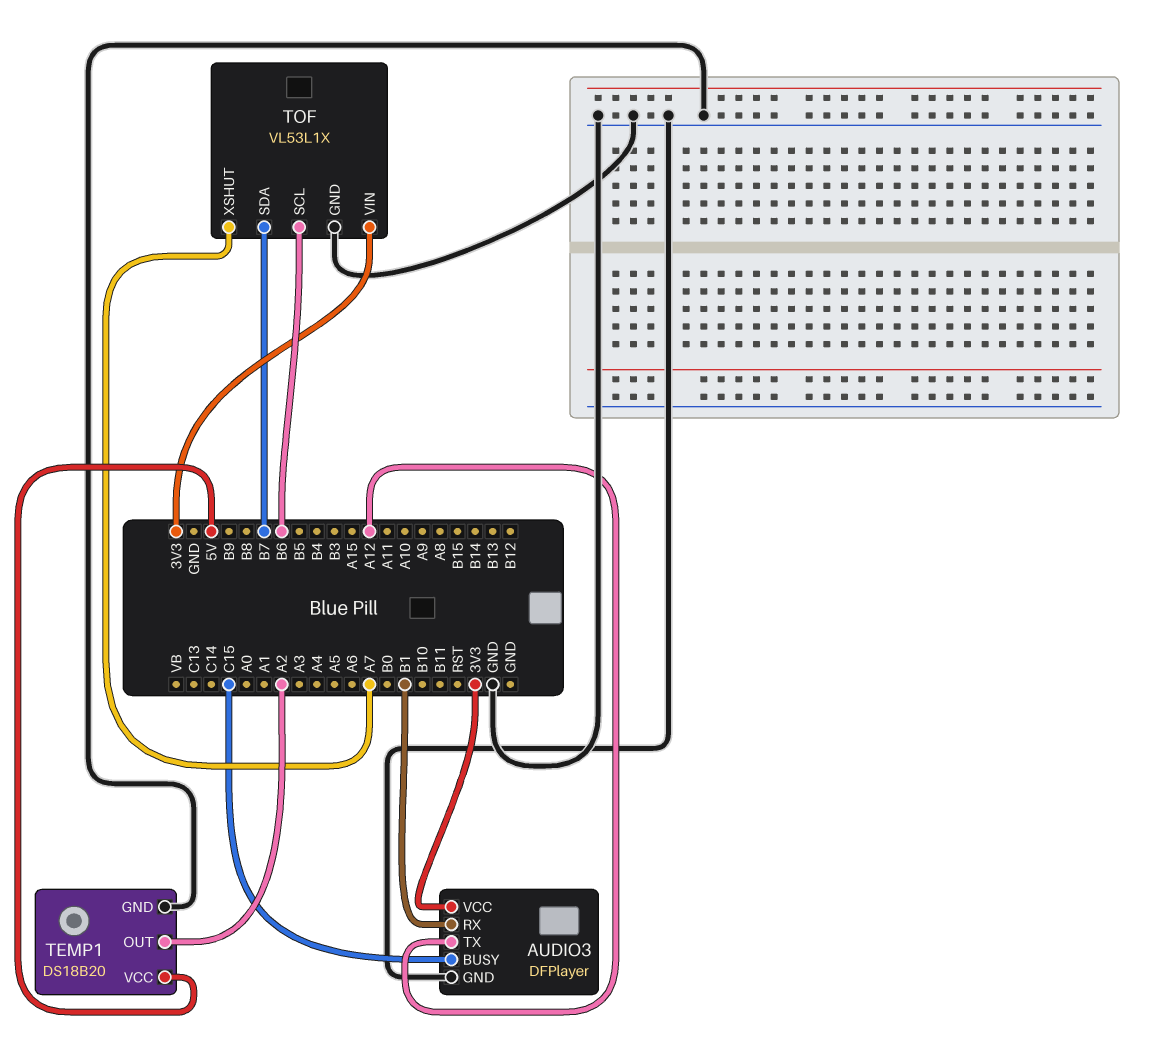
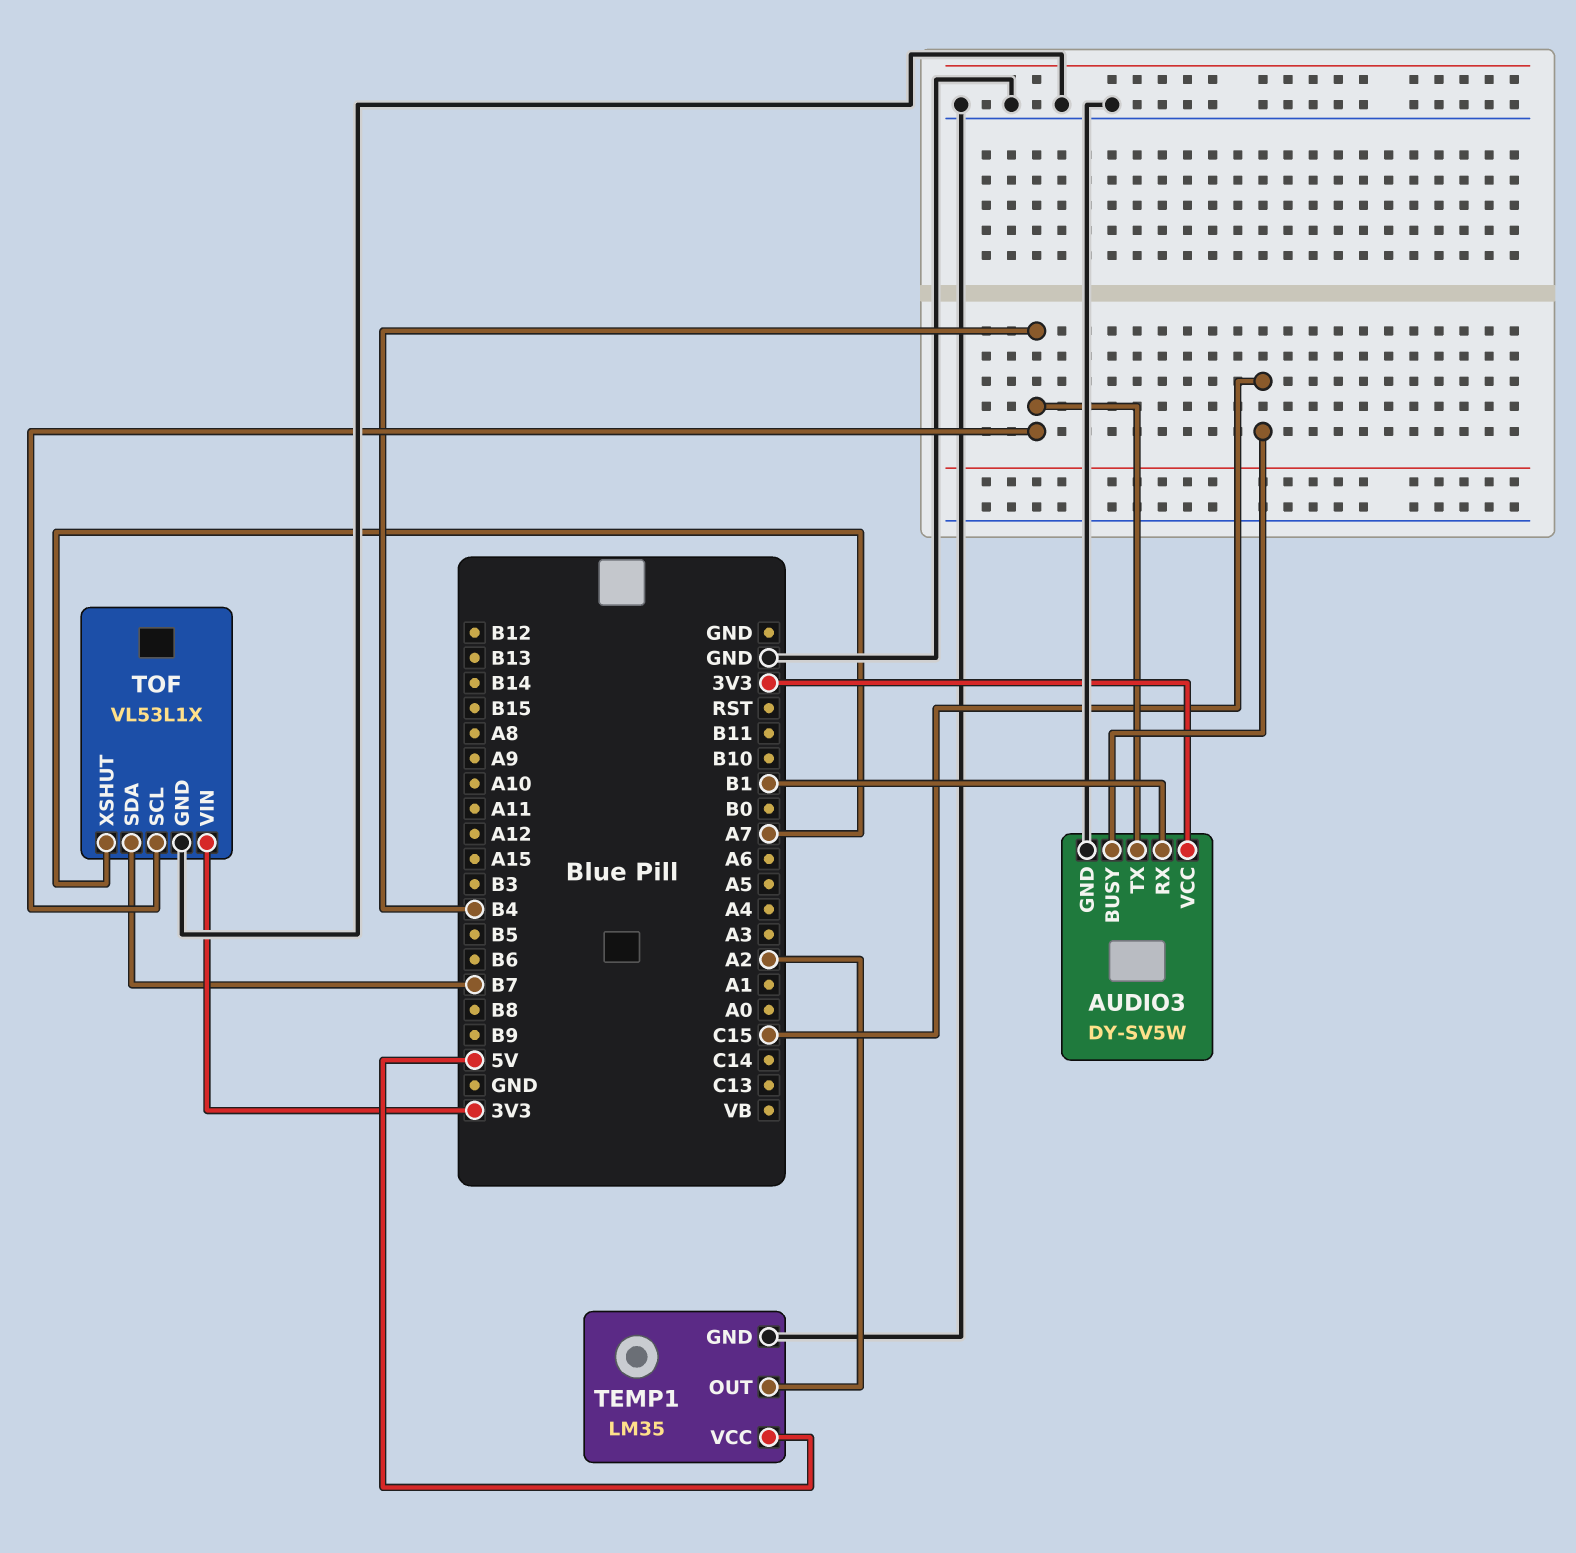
AUDIO3: DFPlayer -> DY-SV5W
AUDIO3 pin TX: A12 -> B4
TEMP1: DS18B20 -> LM35
TOF pin SCL: B6 -> B4

